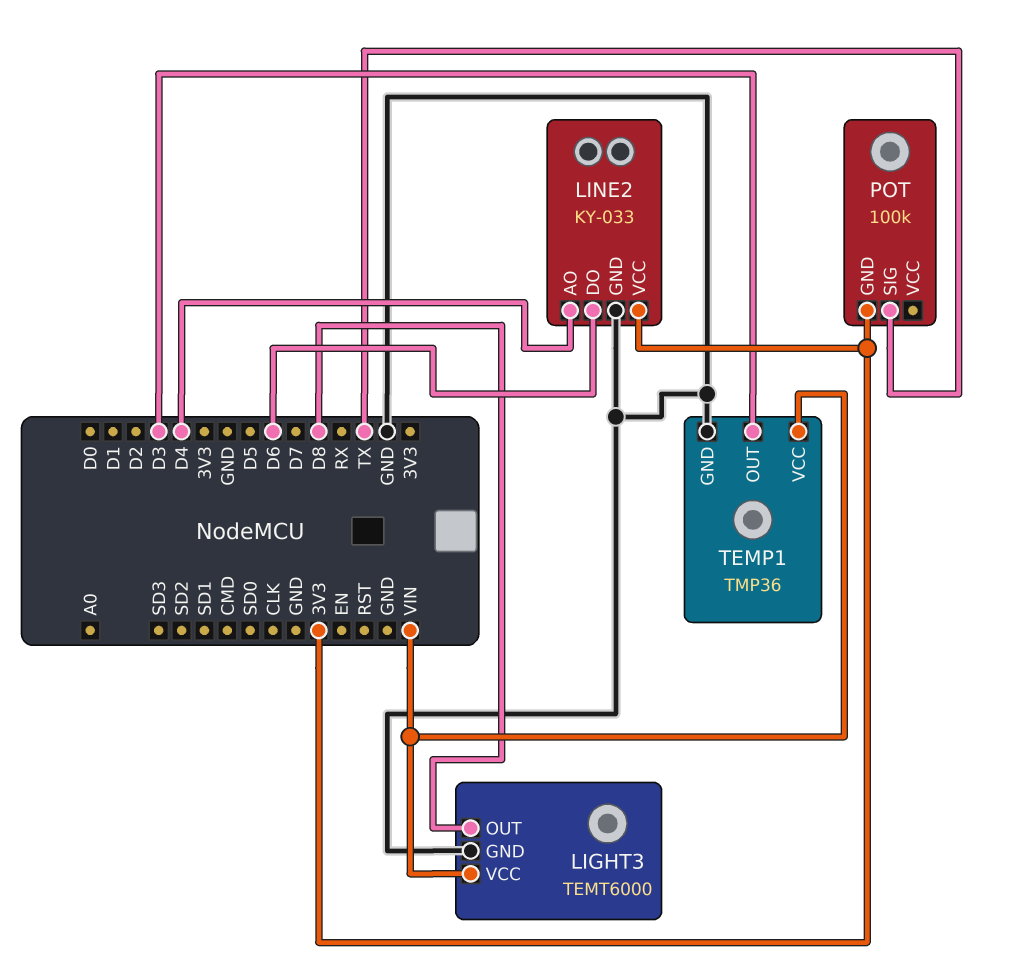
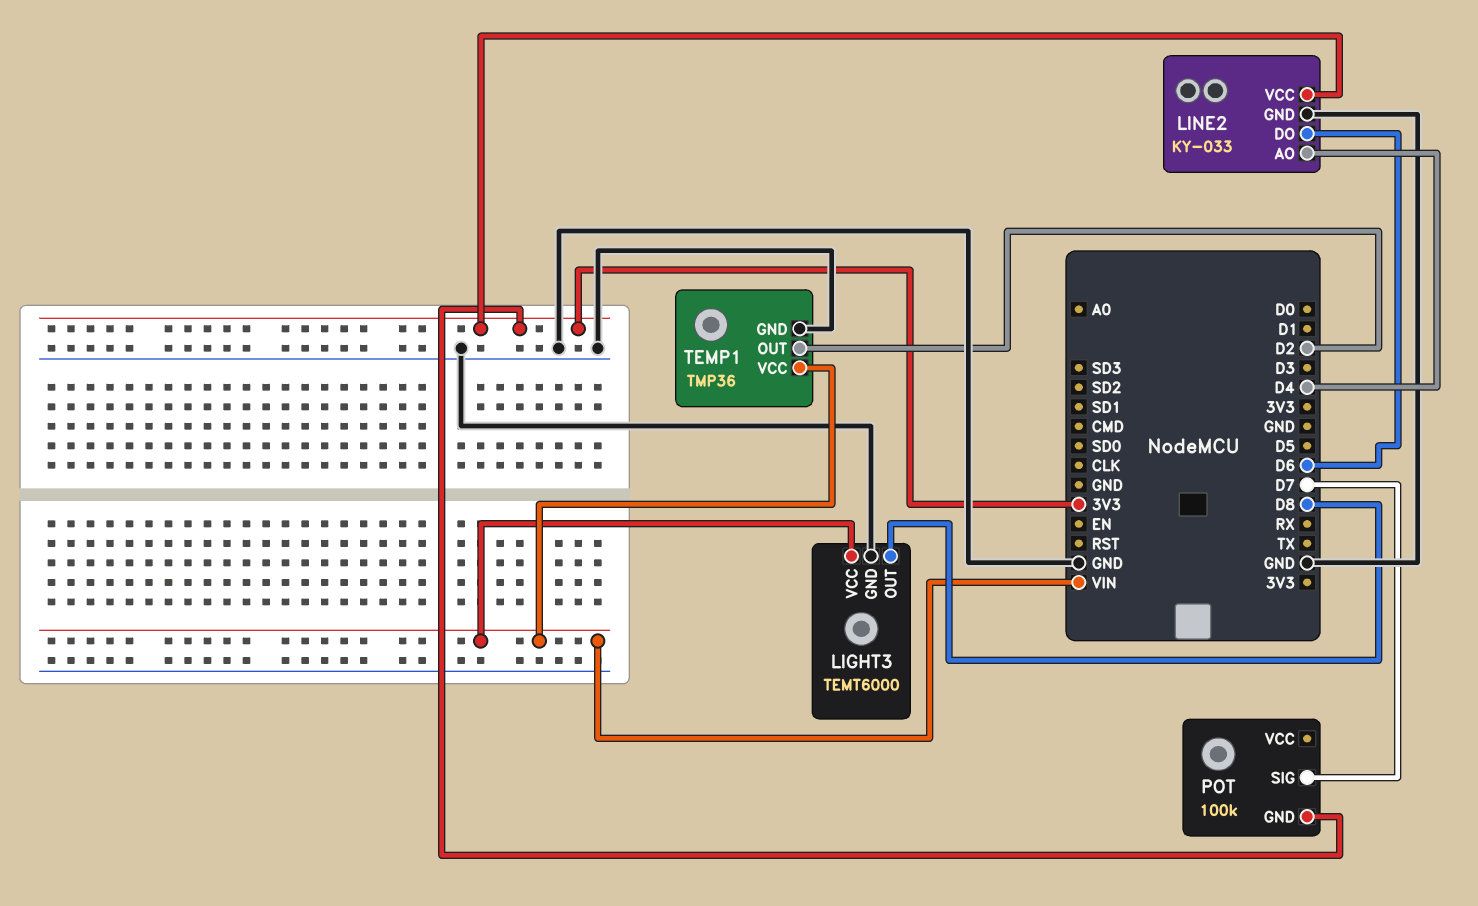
POT pin SIG: TX -> D7
TEMP1 pin OUT: D3 -> D2

